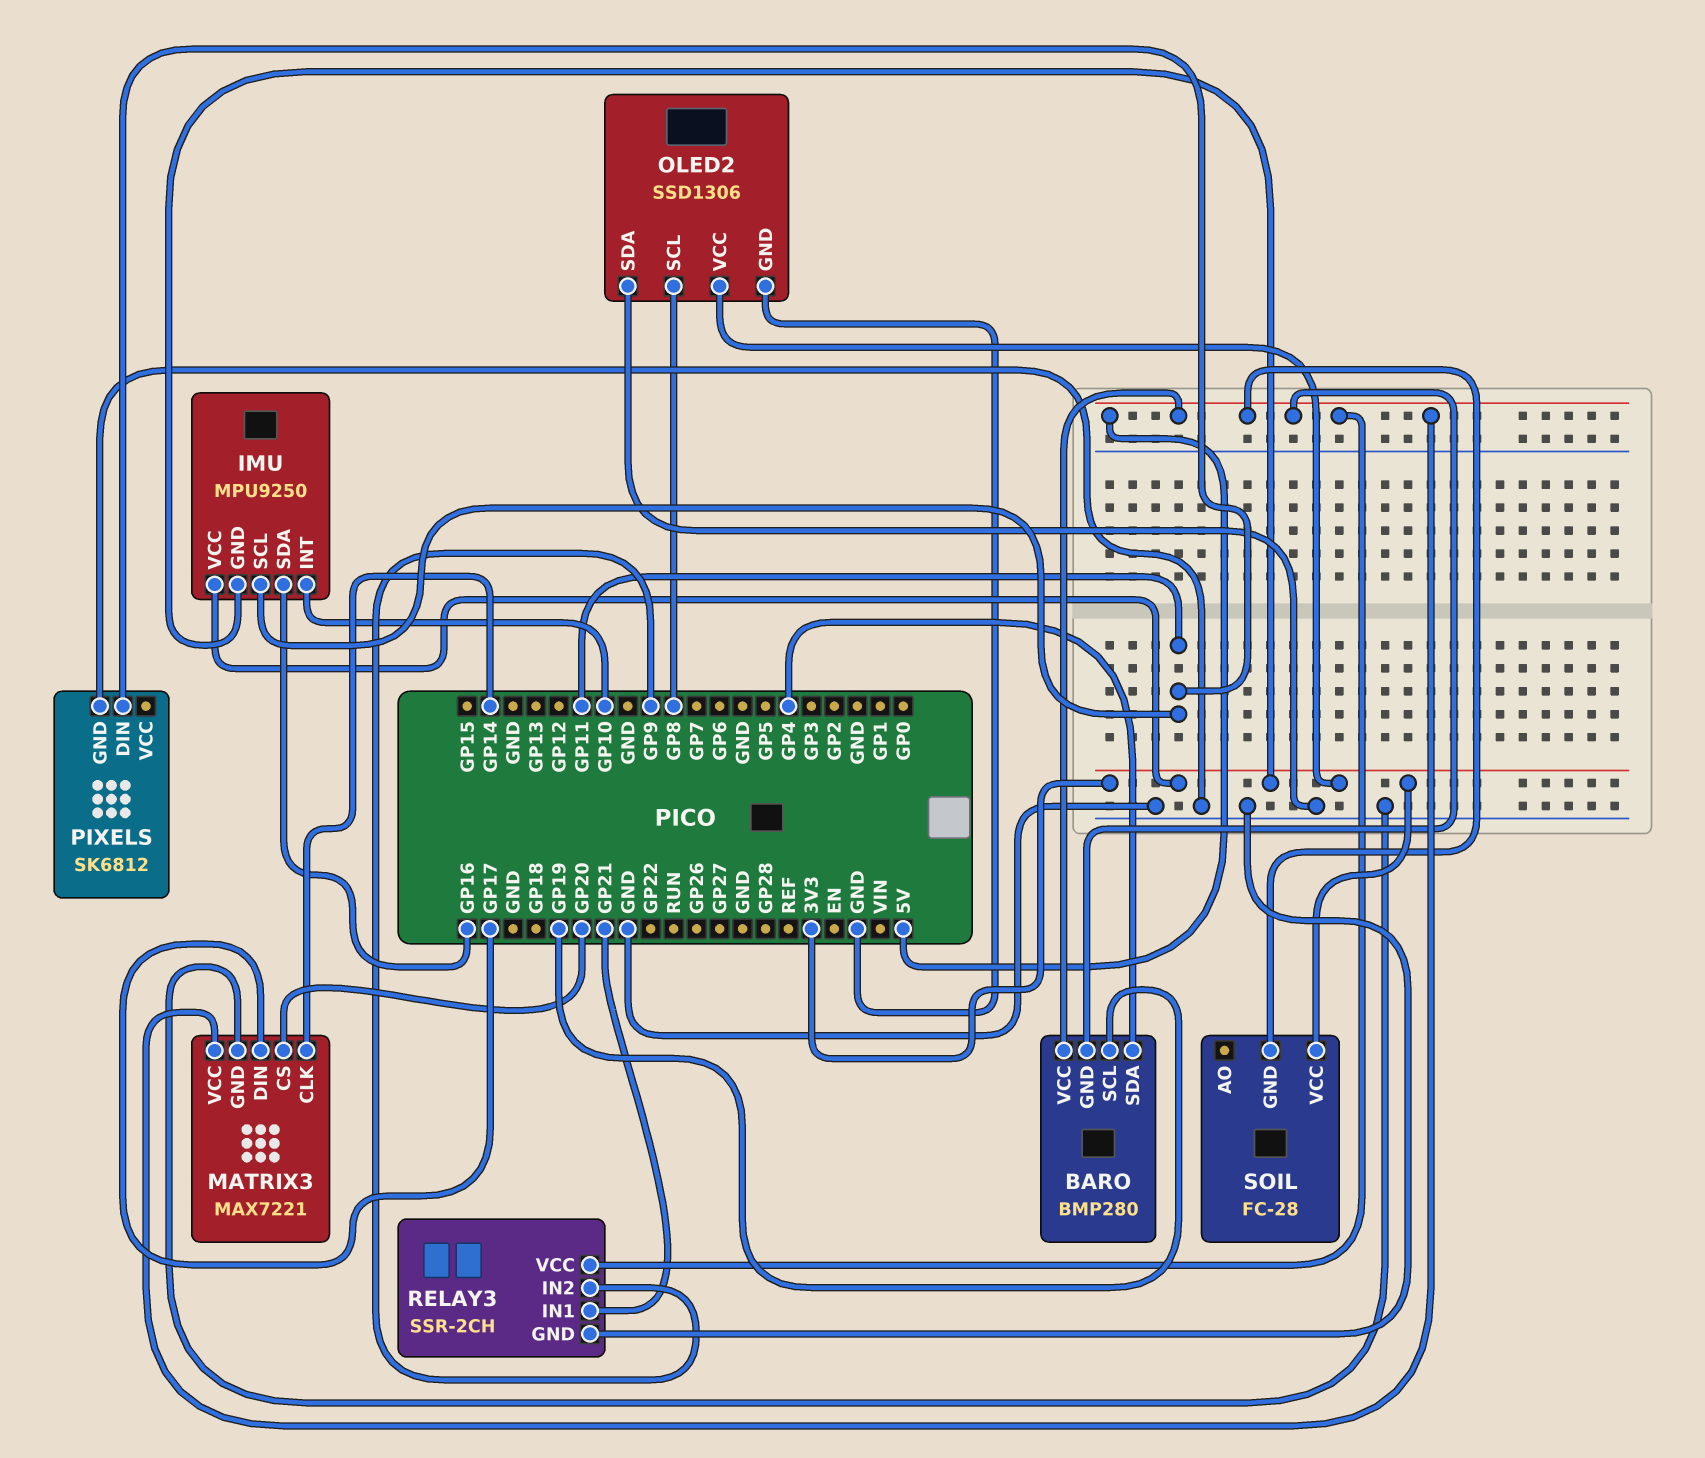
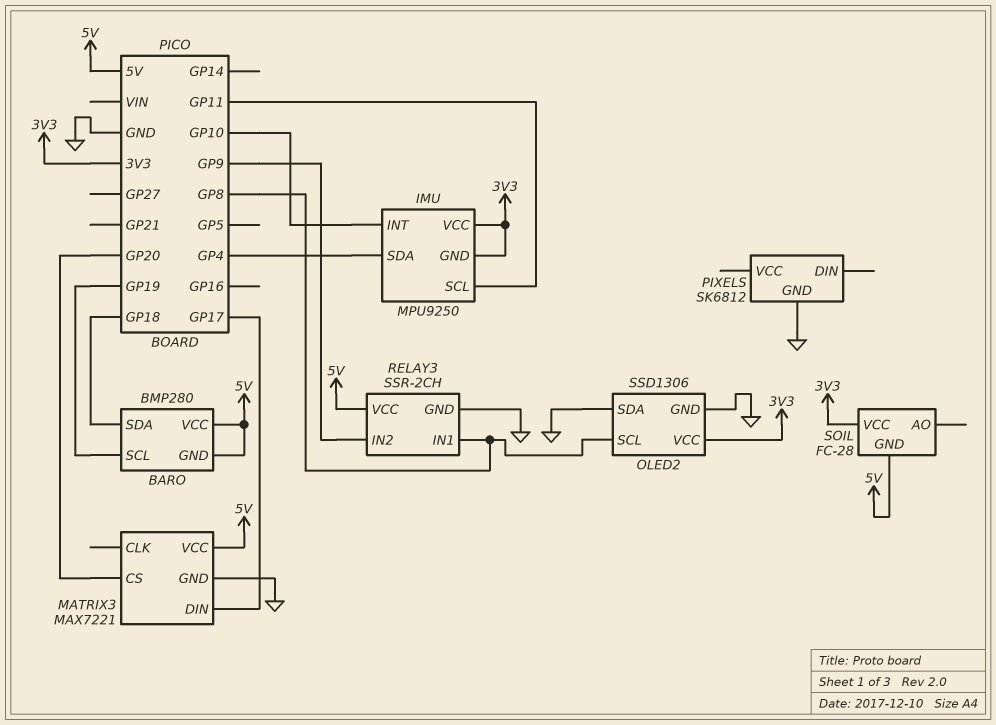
BARO pin SDA: GP4 -> GP18
IMU pin SDA: GP16 -> GP4
MATRIX3 pin CLK: GP14 -> none
PIXELS pin DIN: GP11 -> none
RELAY3 pin IN1: GP21 -> GP8

